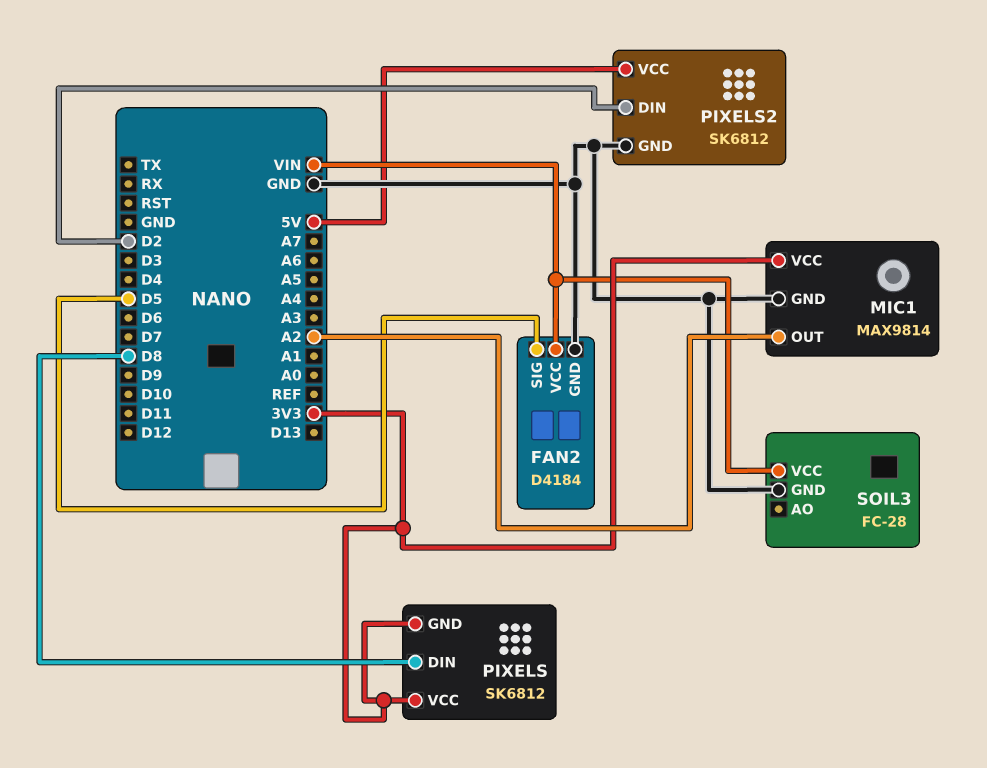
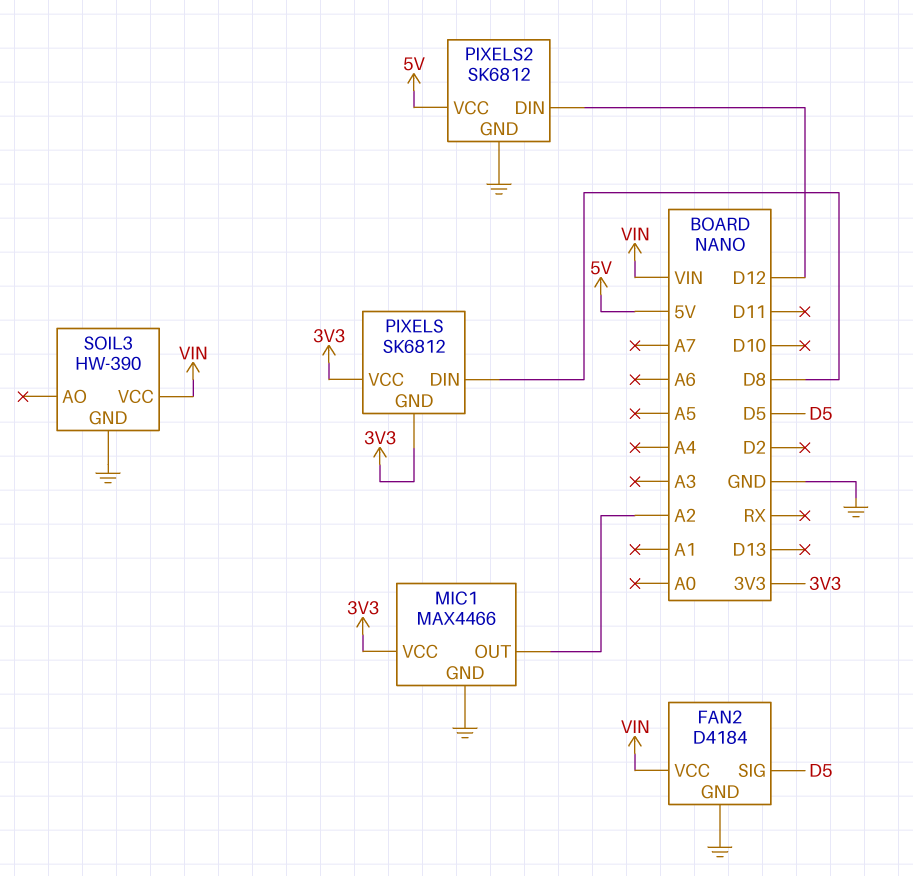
MIC1: MAX9814 -> MAX4466
PIXELS2 pin DIN: D2 -> D12
SOIL3: FC-28 -> HW-390

